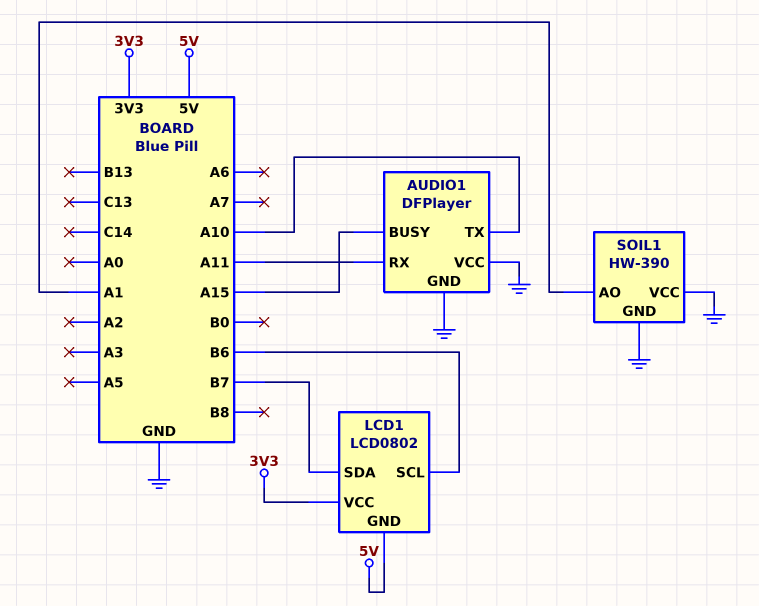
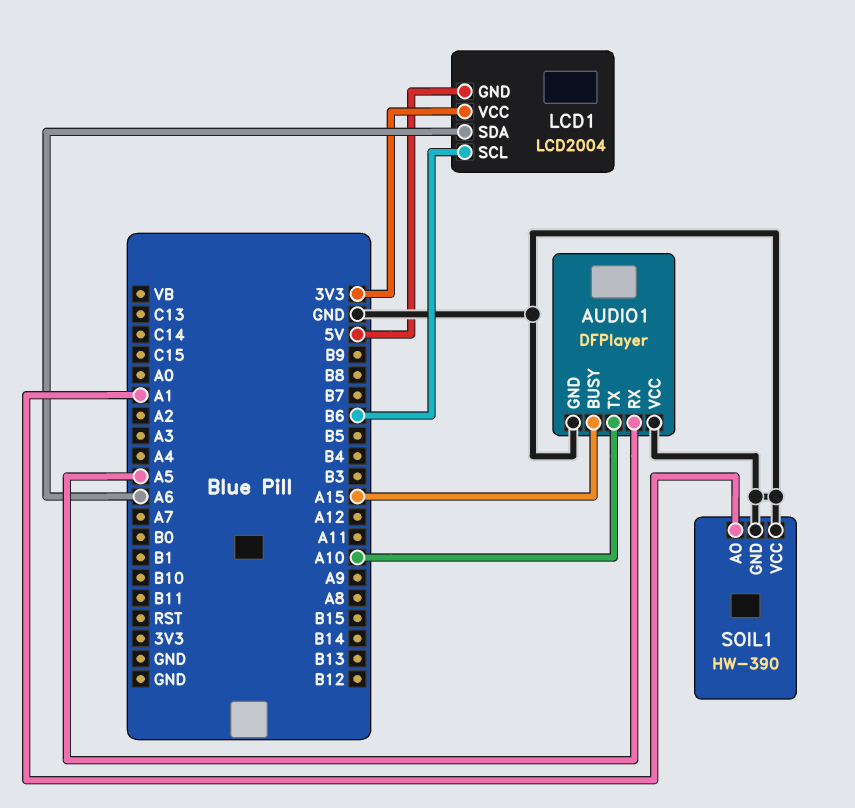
AUDIO1 pin RX: A11 -> A5
LCD1: LCD0802 -> LCD2004
LCD1 pin SDA: B7 -> A6

